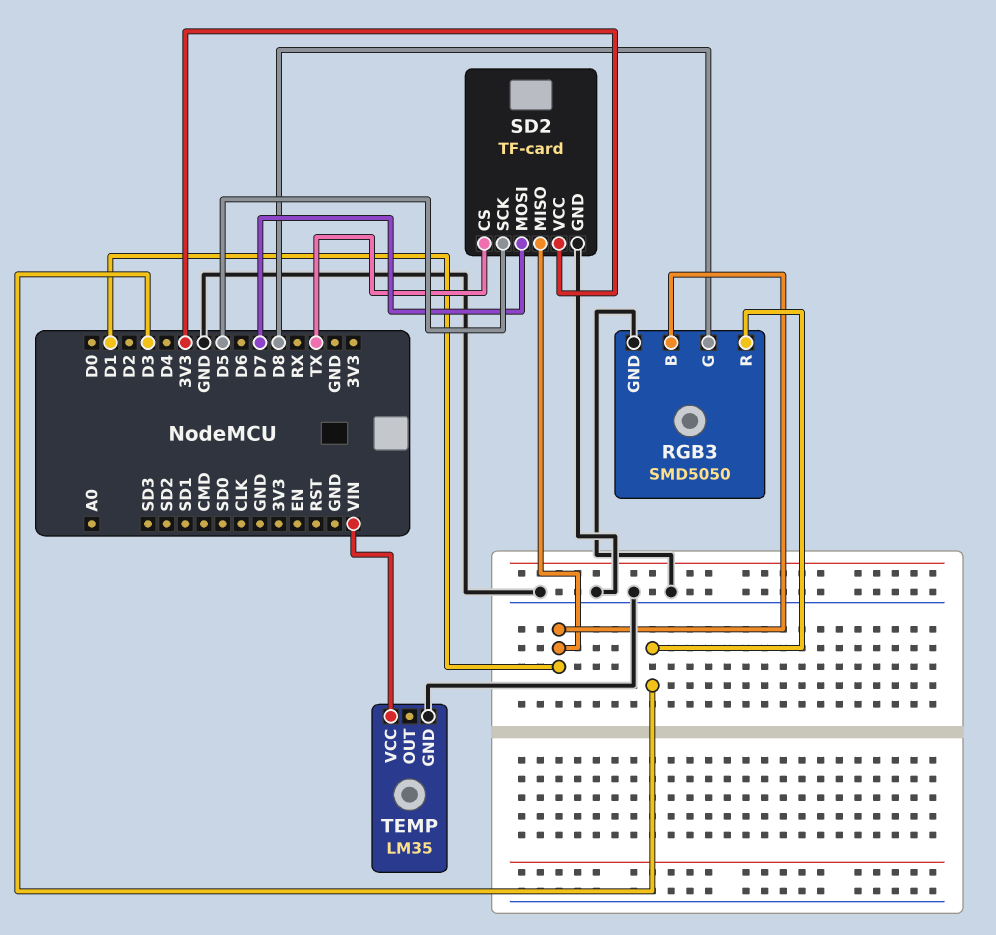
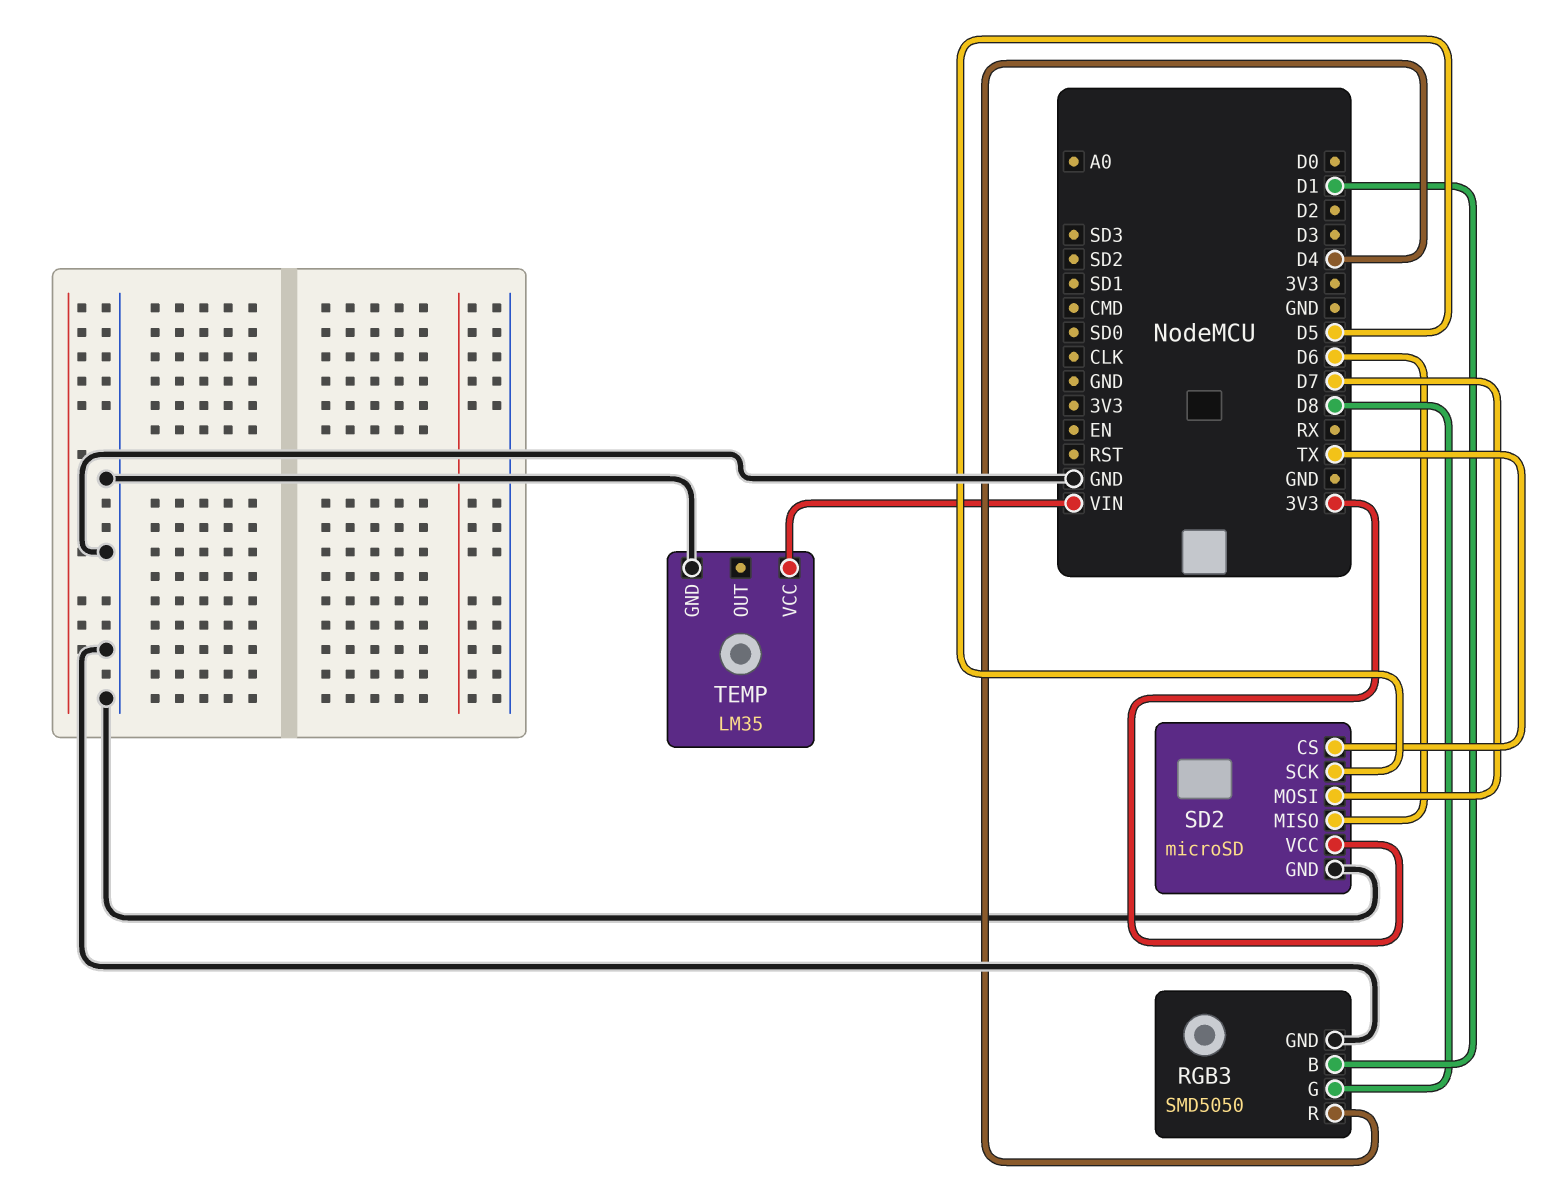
RGB3 pin R: D3 -> D4
SD2: TF-card -> microSD
SD2 pin MISO: D1 -> D6

